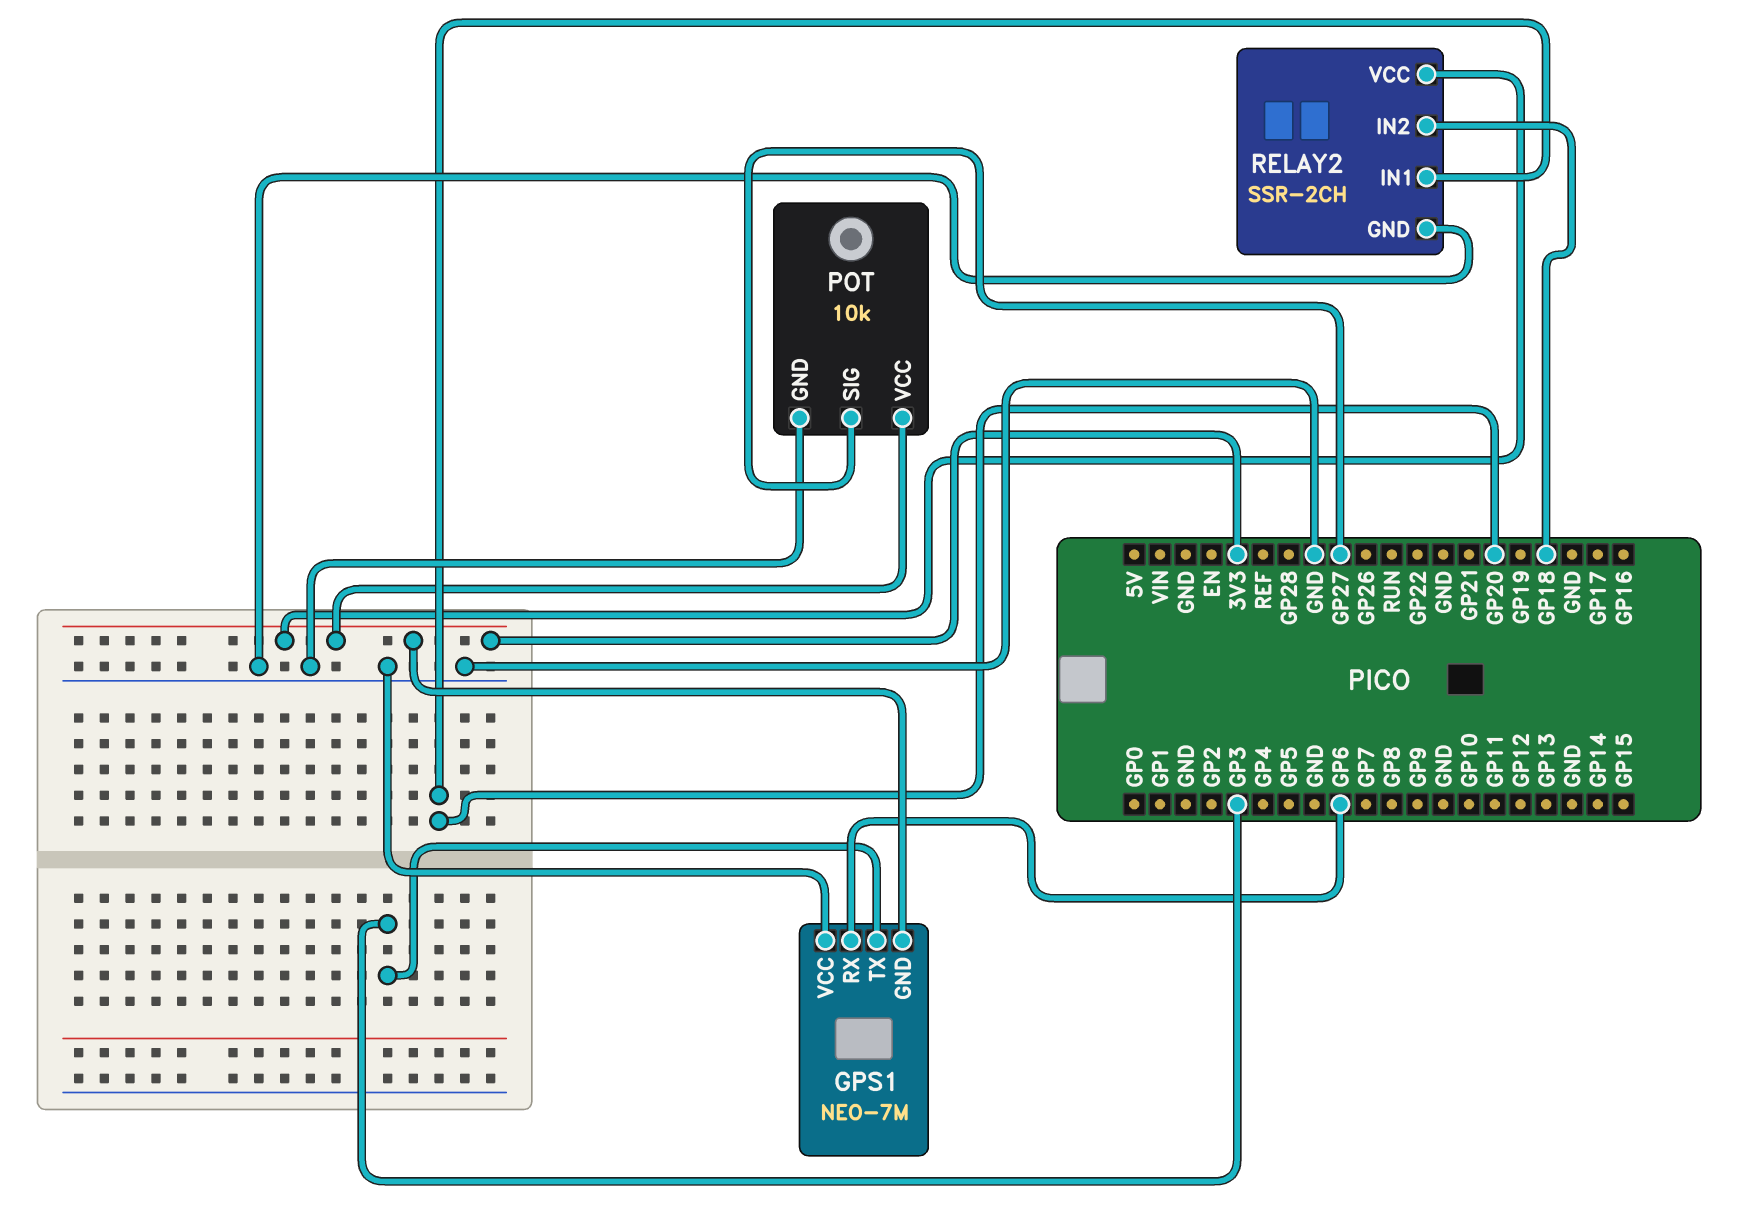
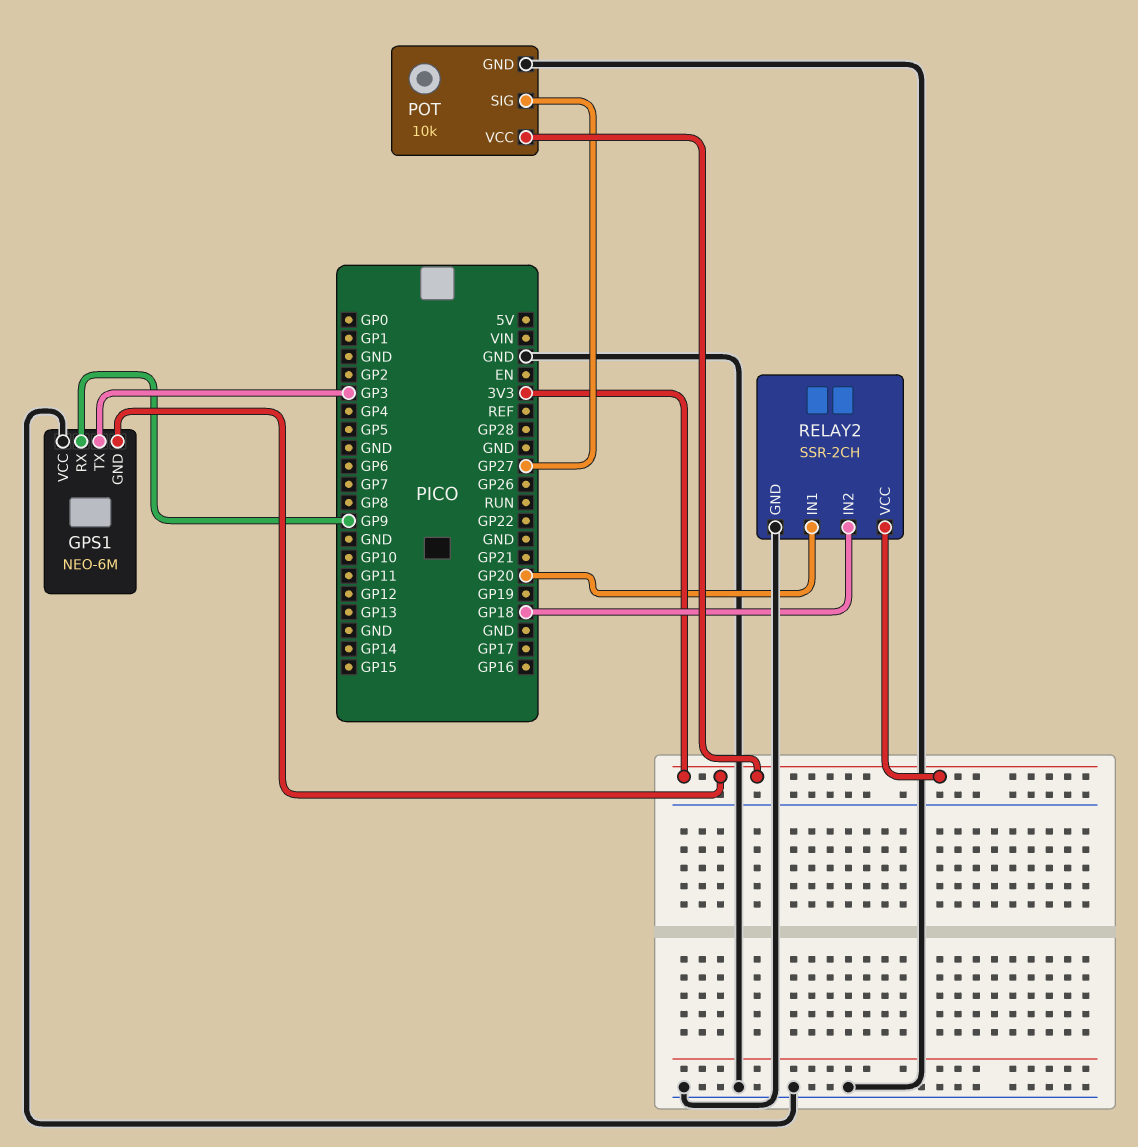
GPS1: NEO-7M -> NEO-6M
GPS1 pin RX: GP6 -> GP9

